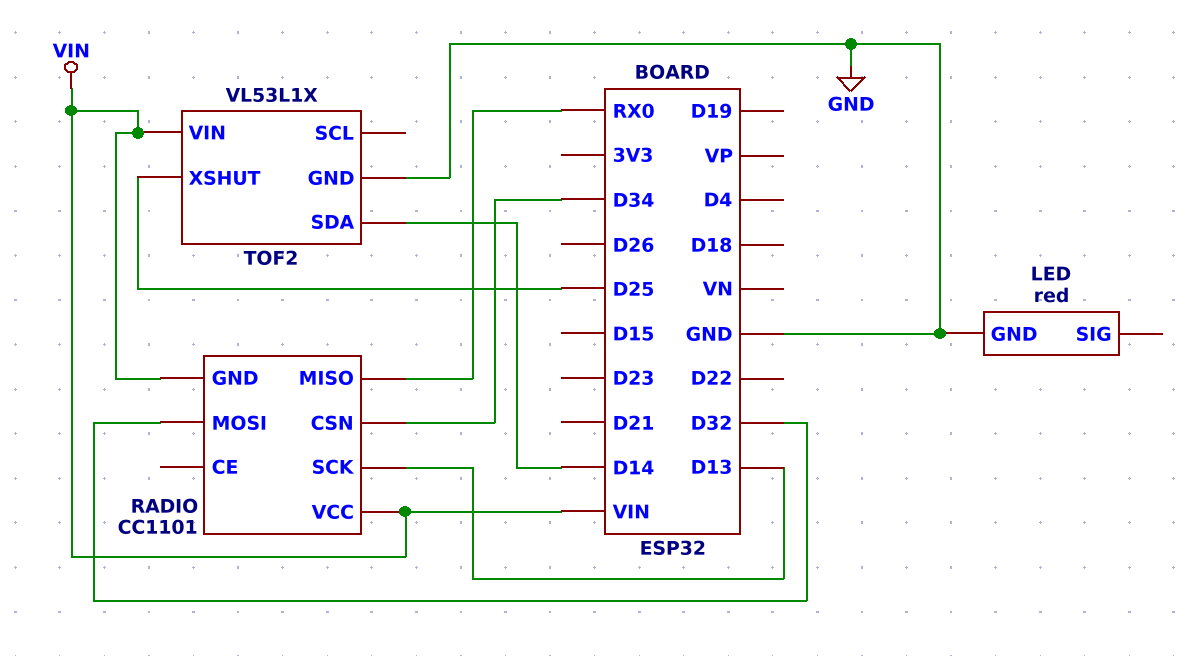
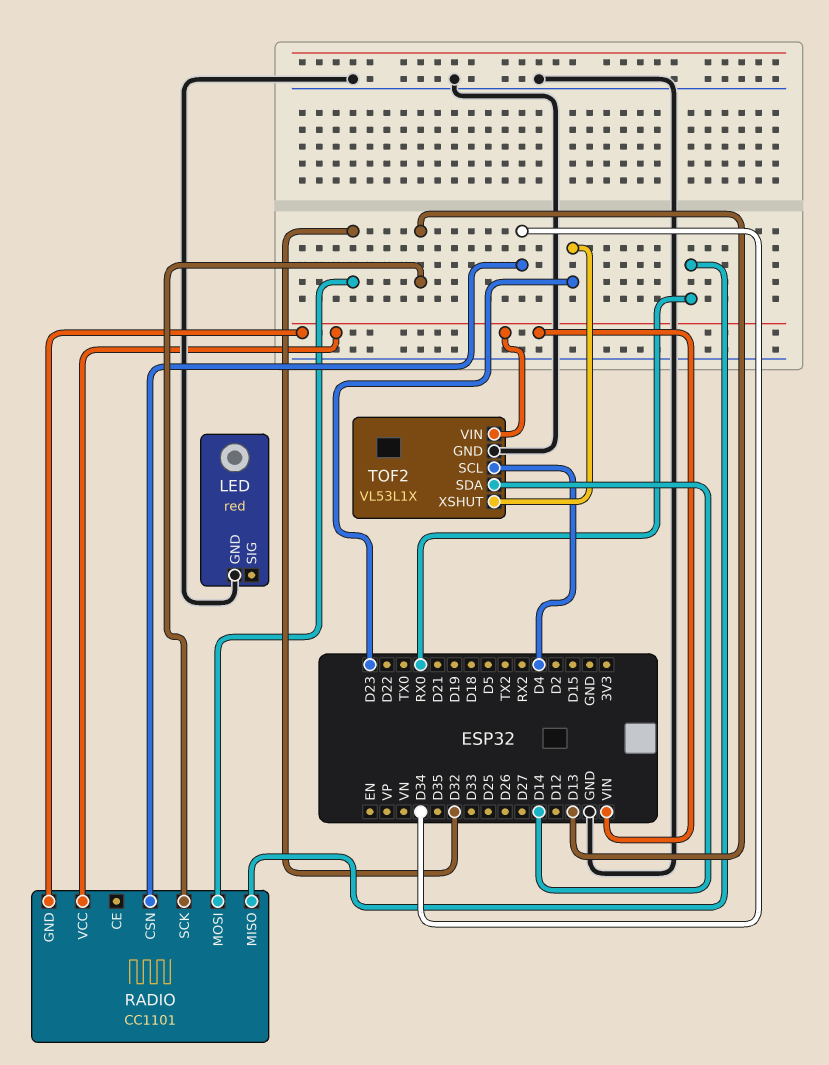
TOF2 pin SCL: none -> D4
TOF2 pin XSHUT: D25 -> D23

